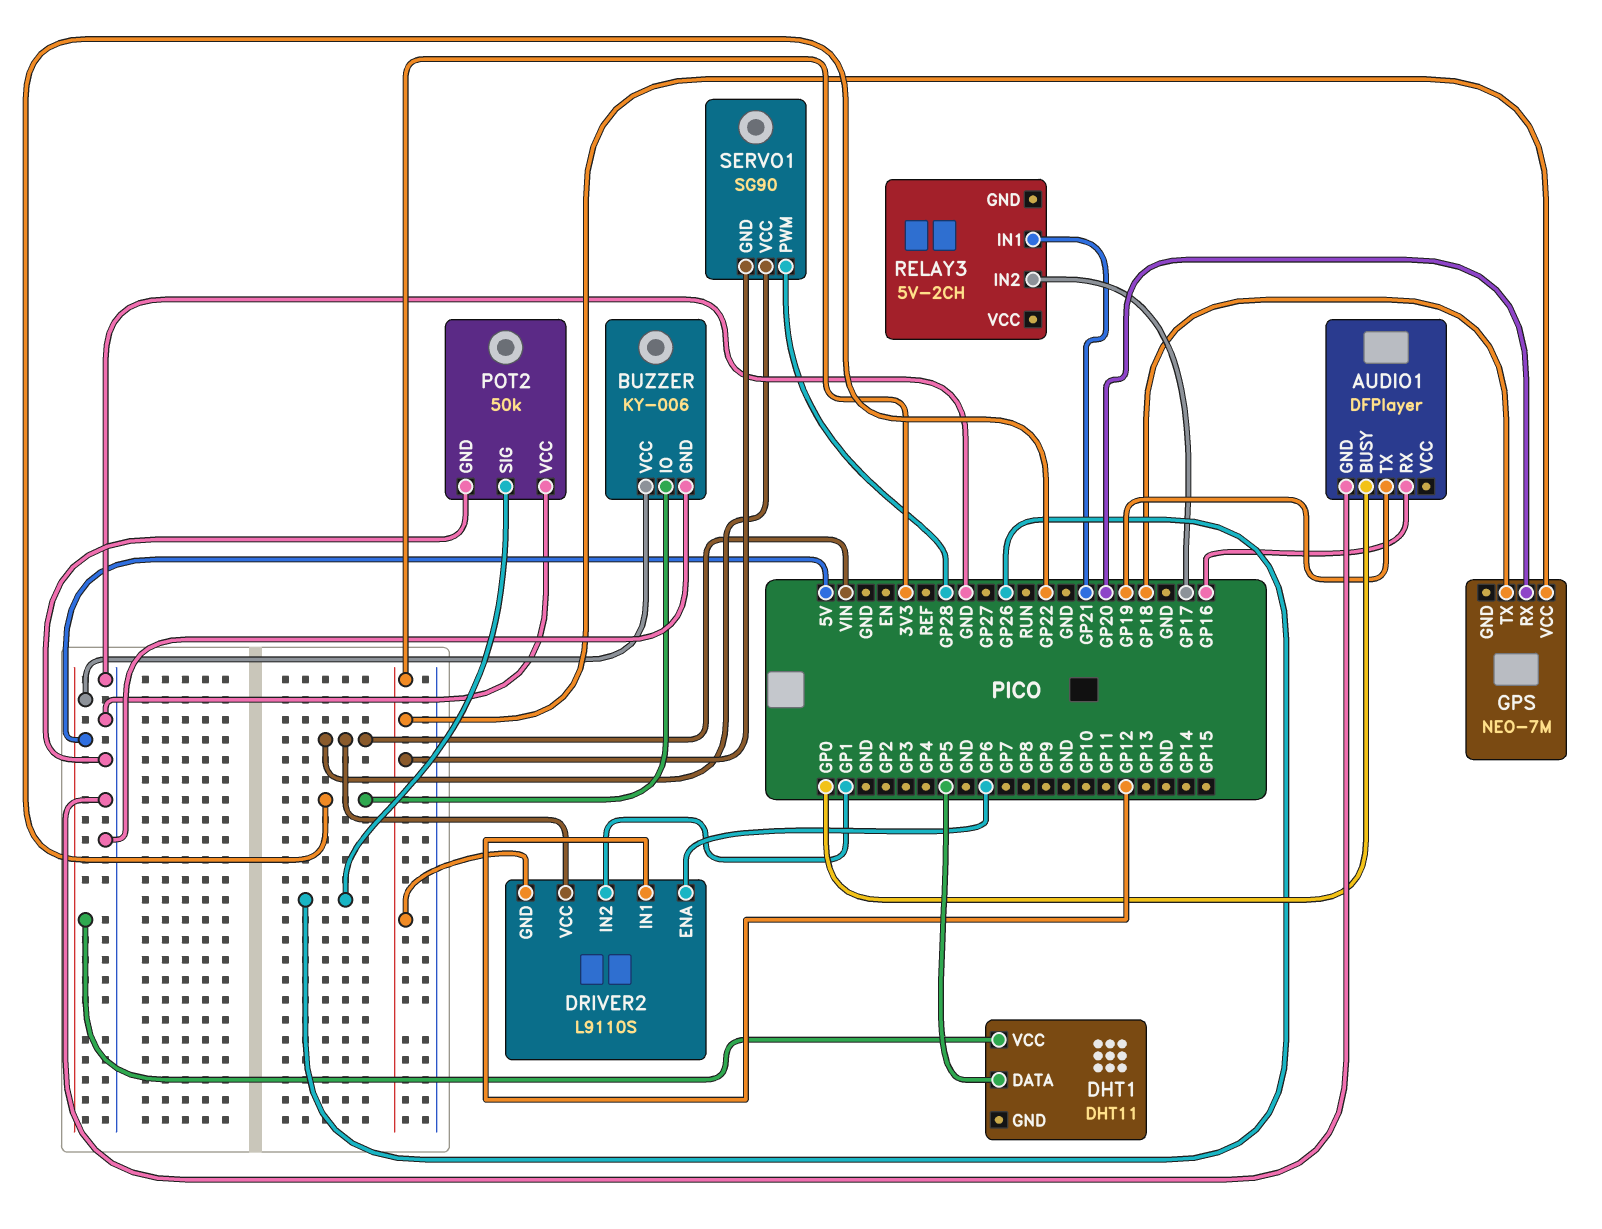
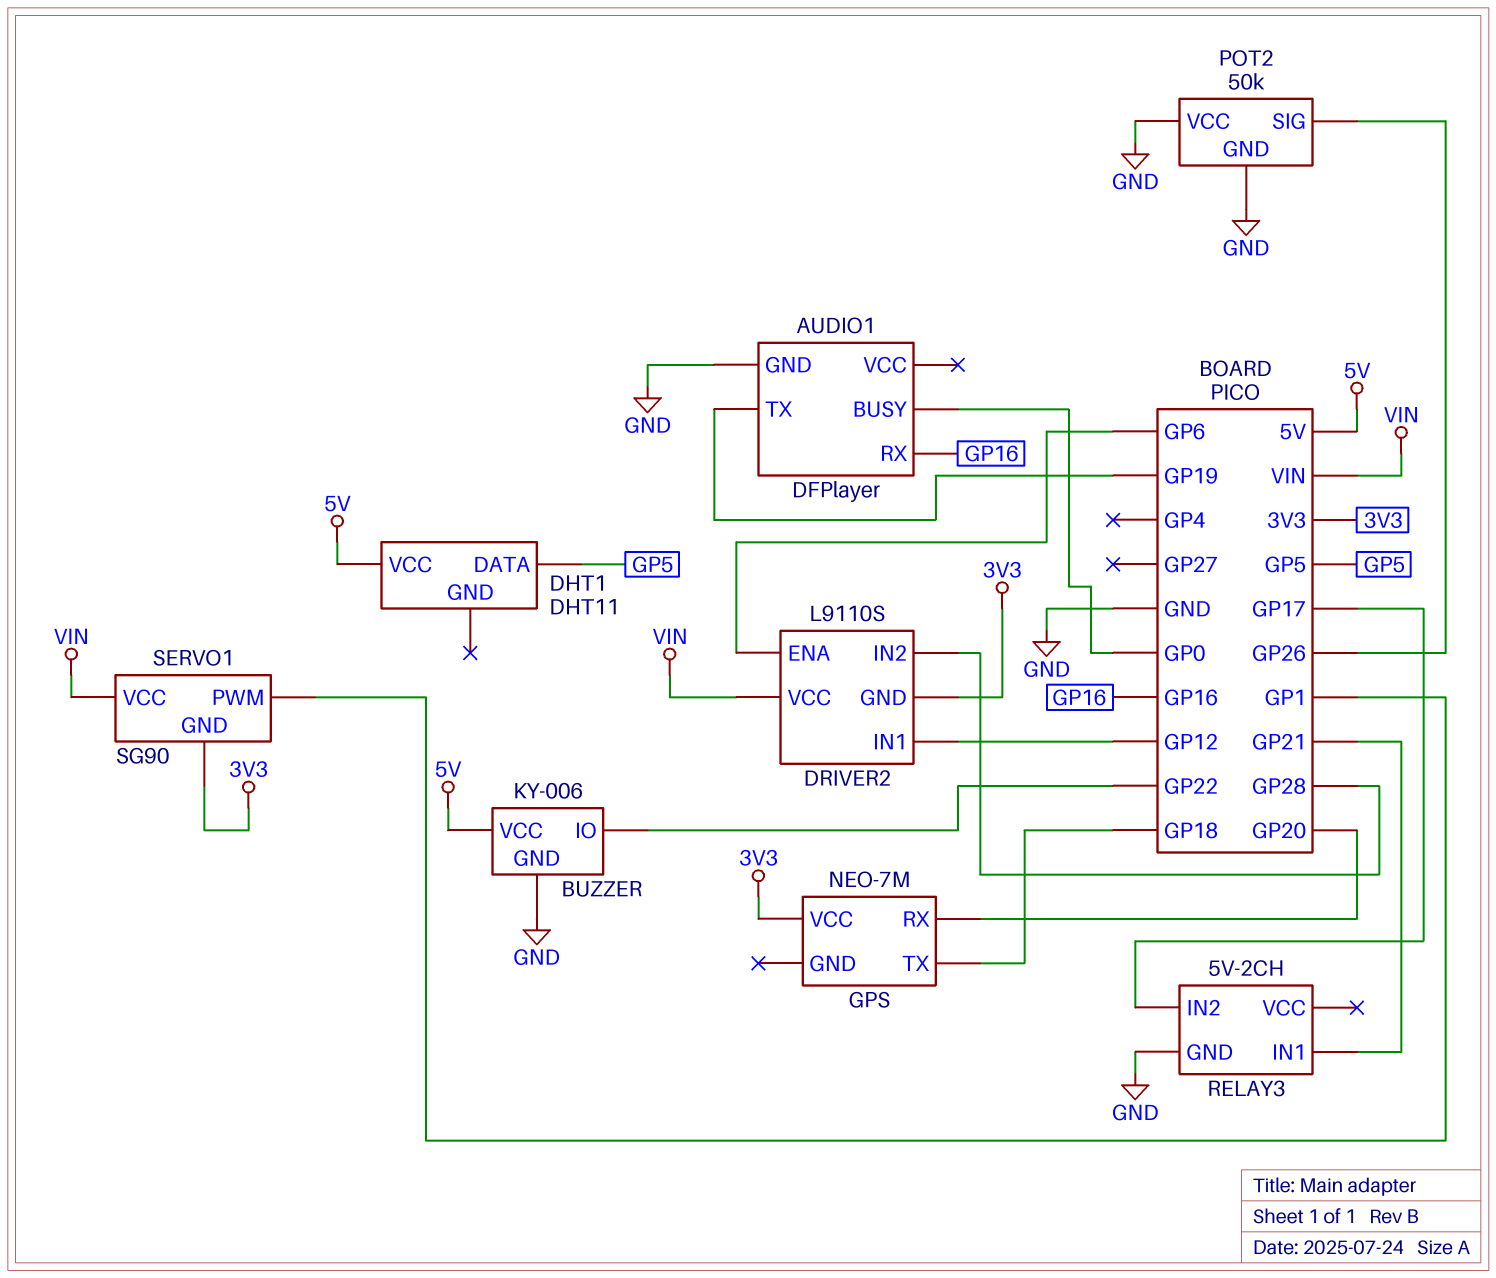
DRIVER2 pin IN2: GP1 -> GP28
RELAY3 pin GND: none -> GND
SERVO1 pin PWM: GP28 -> GP1

